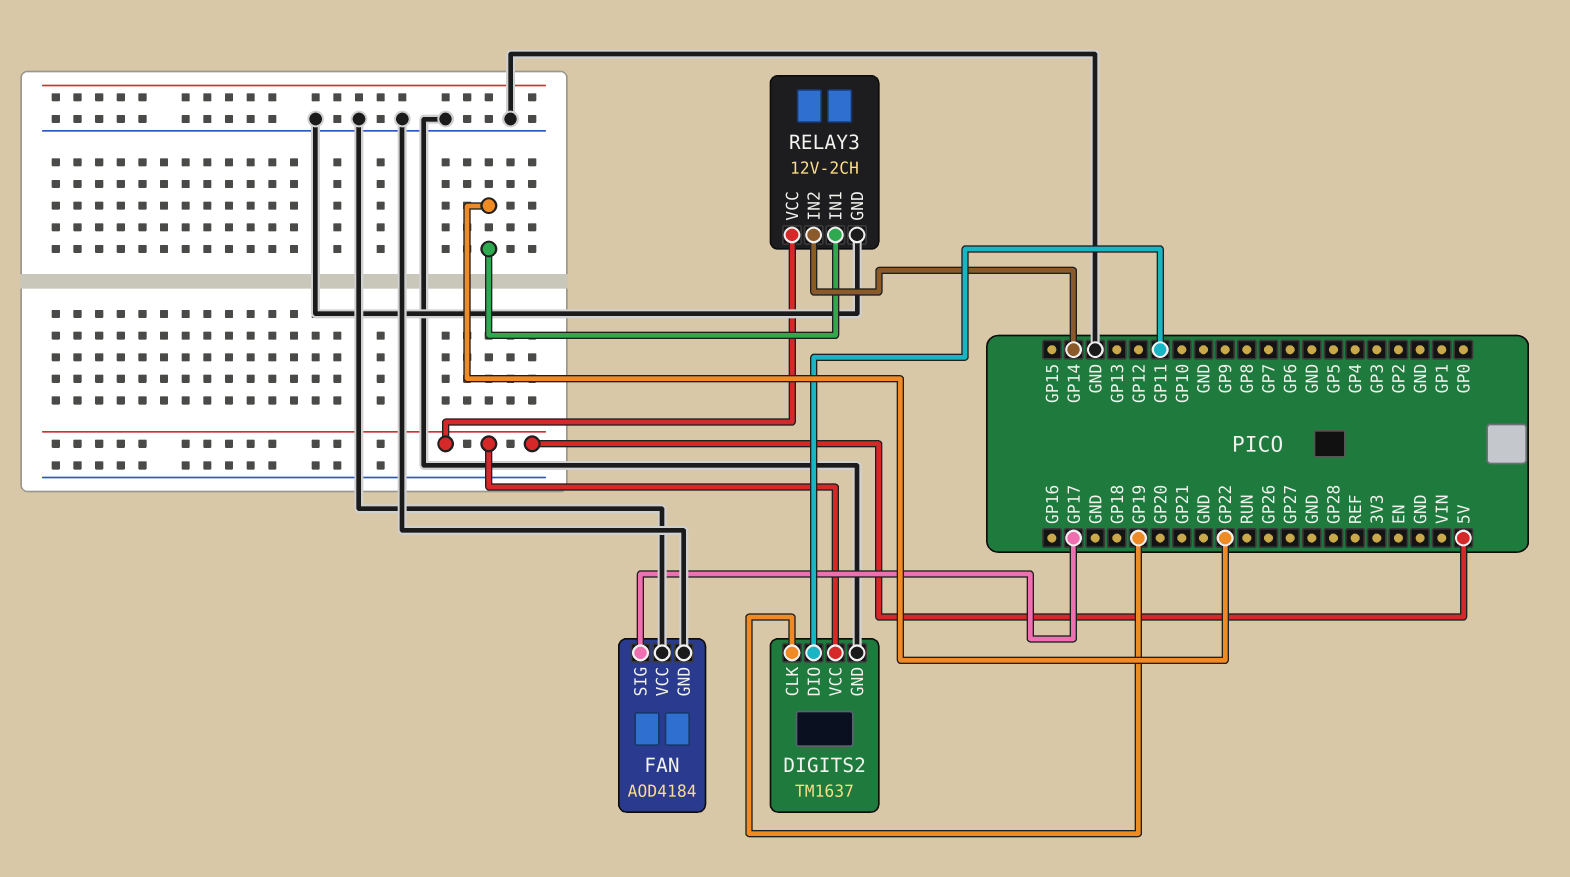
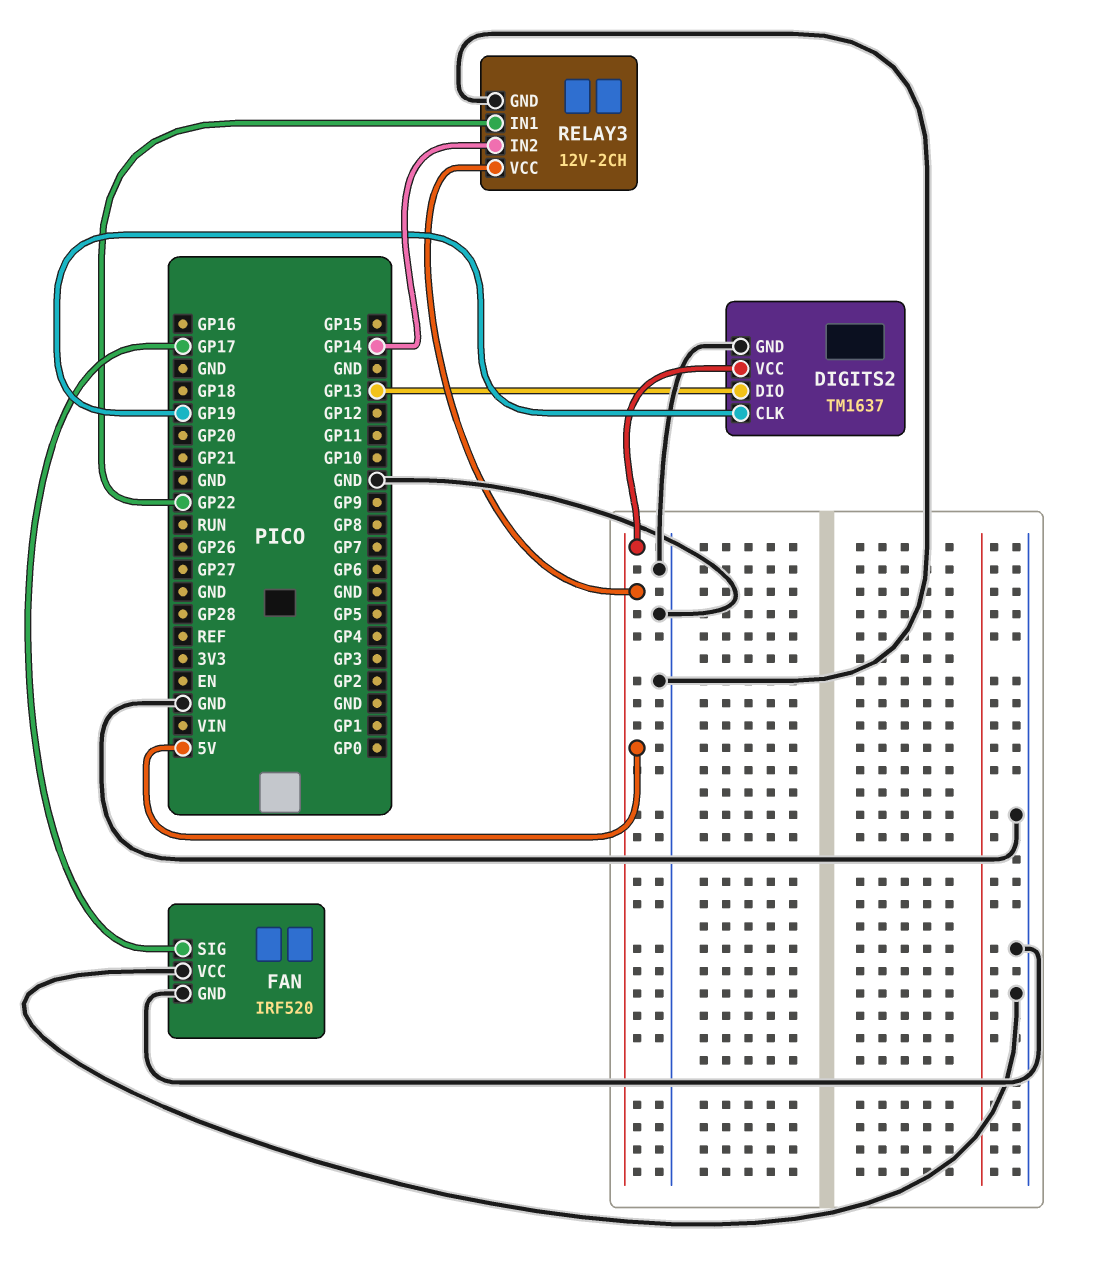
DIGITS2 pin DIO: GP11 -> GP13
FAN: AOD4184 -> IRF520

